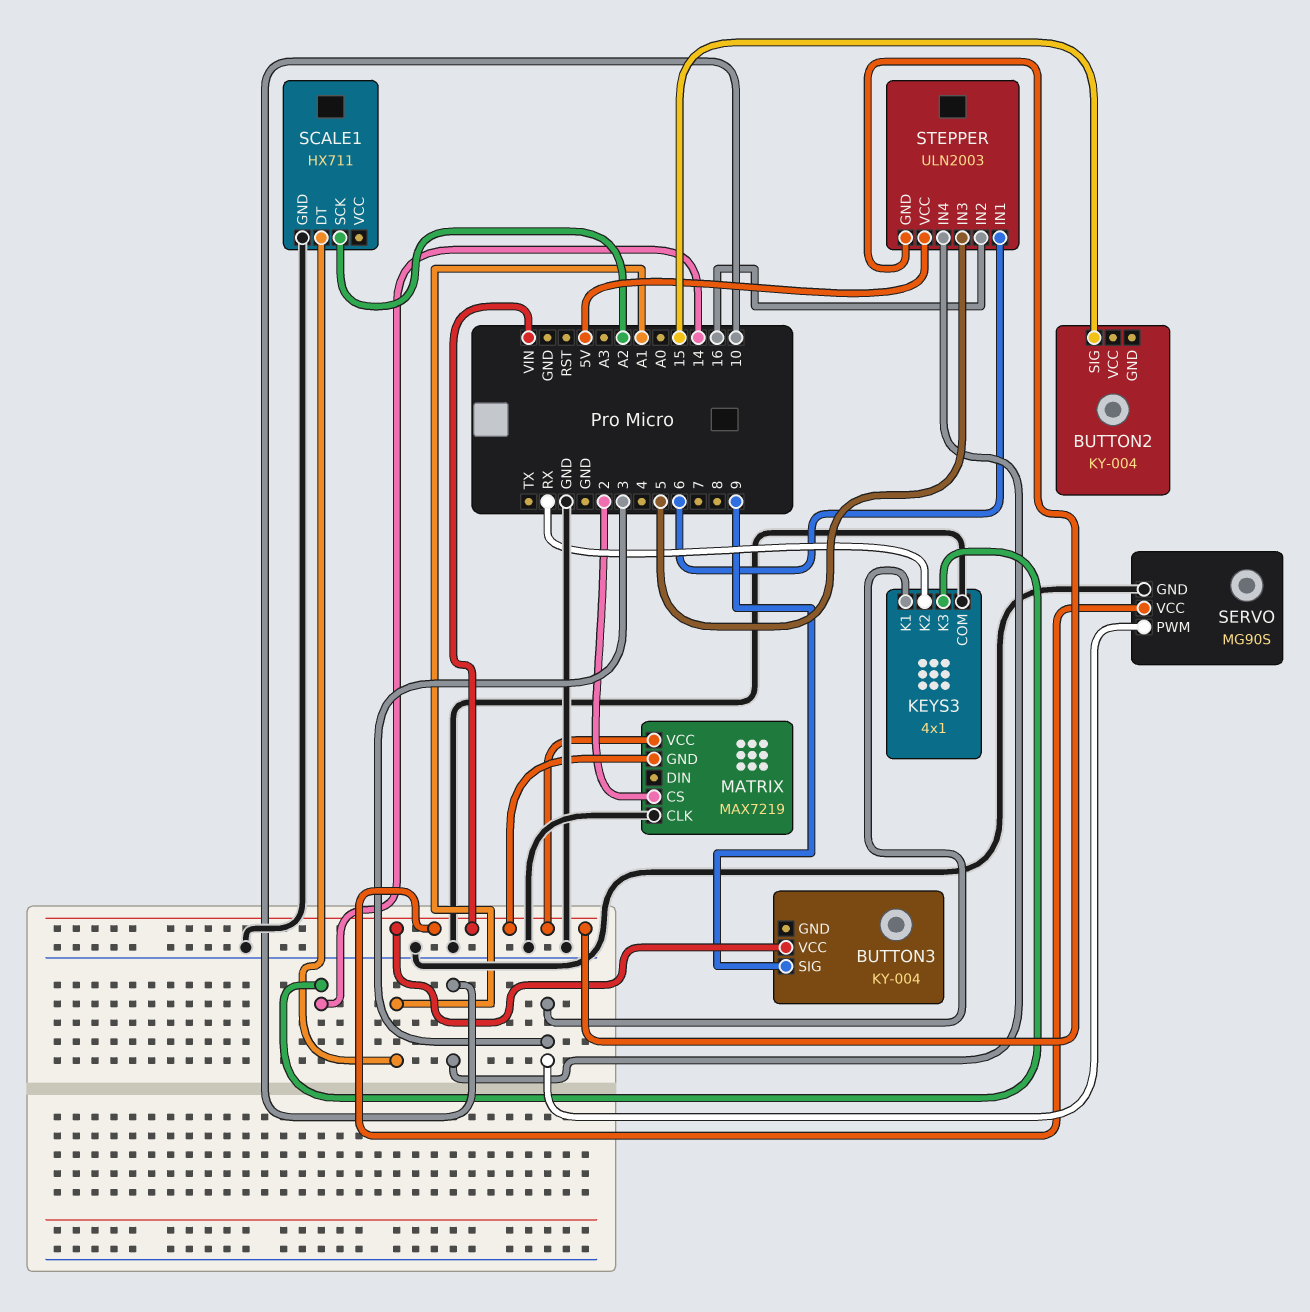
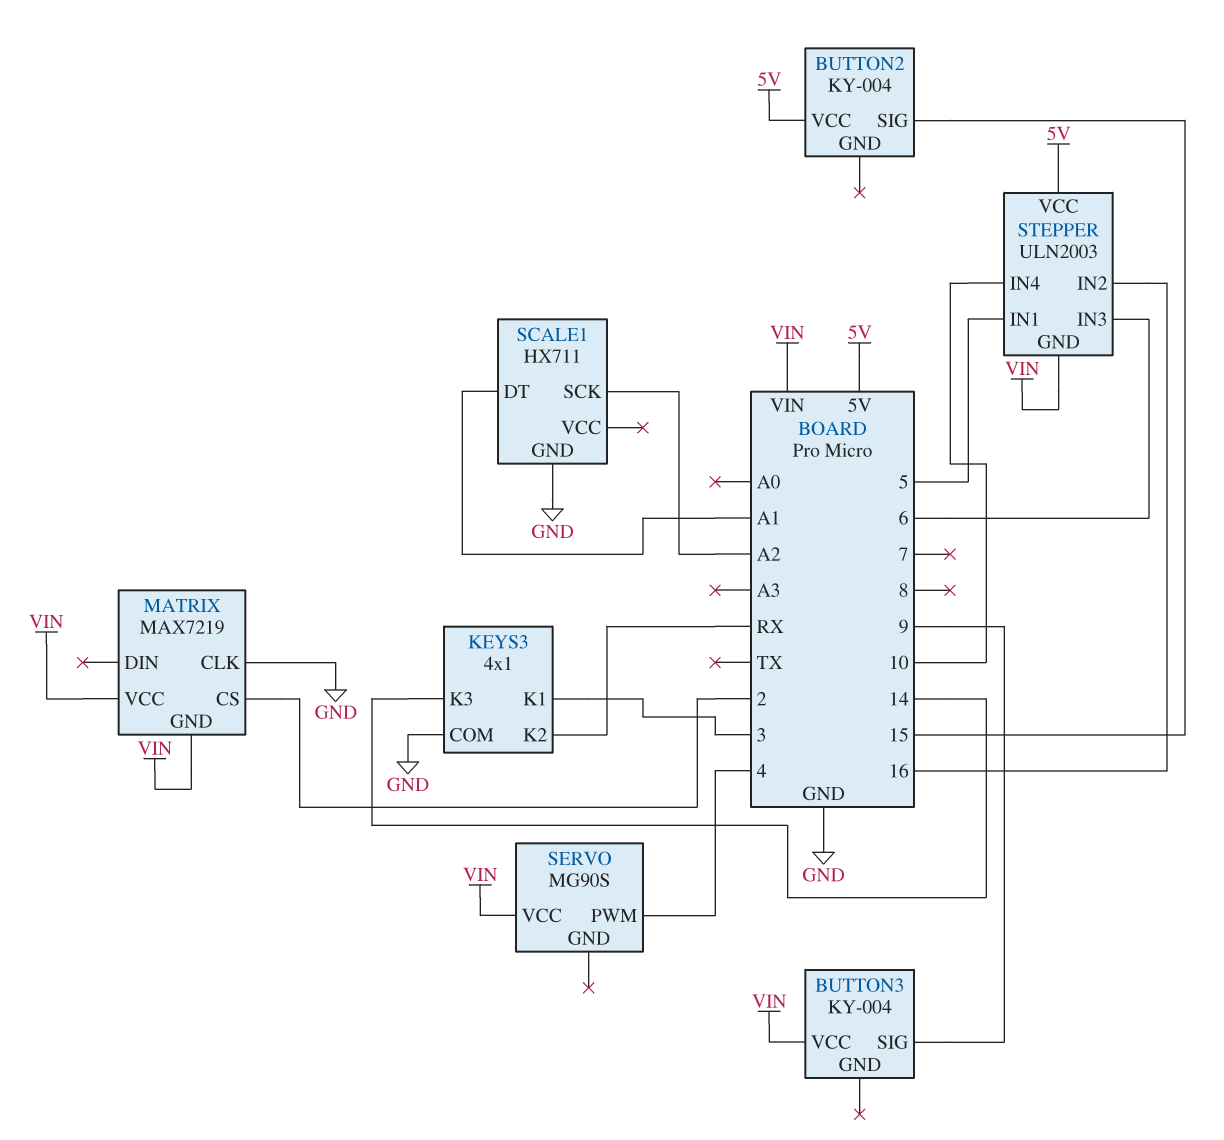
BUTTON2 pin VCC: none -> 5V
SERVO pin GND: GND -> none
SERVO pin PWM: 3 -> 4
STEPPER pin IN1: 6 -> 5
STEPPER pin IN3: 5 -> 6

